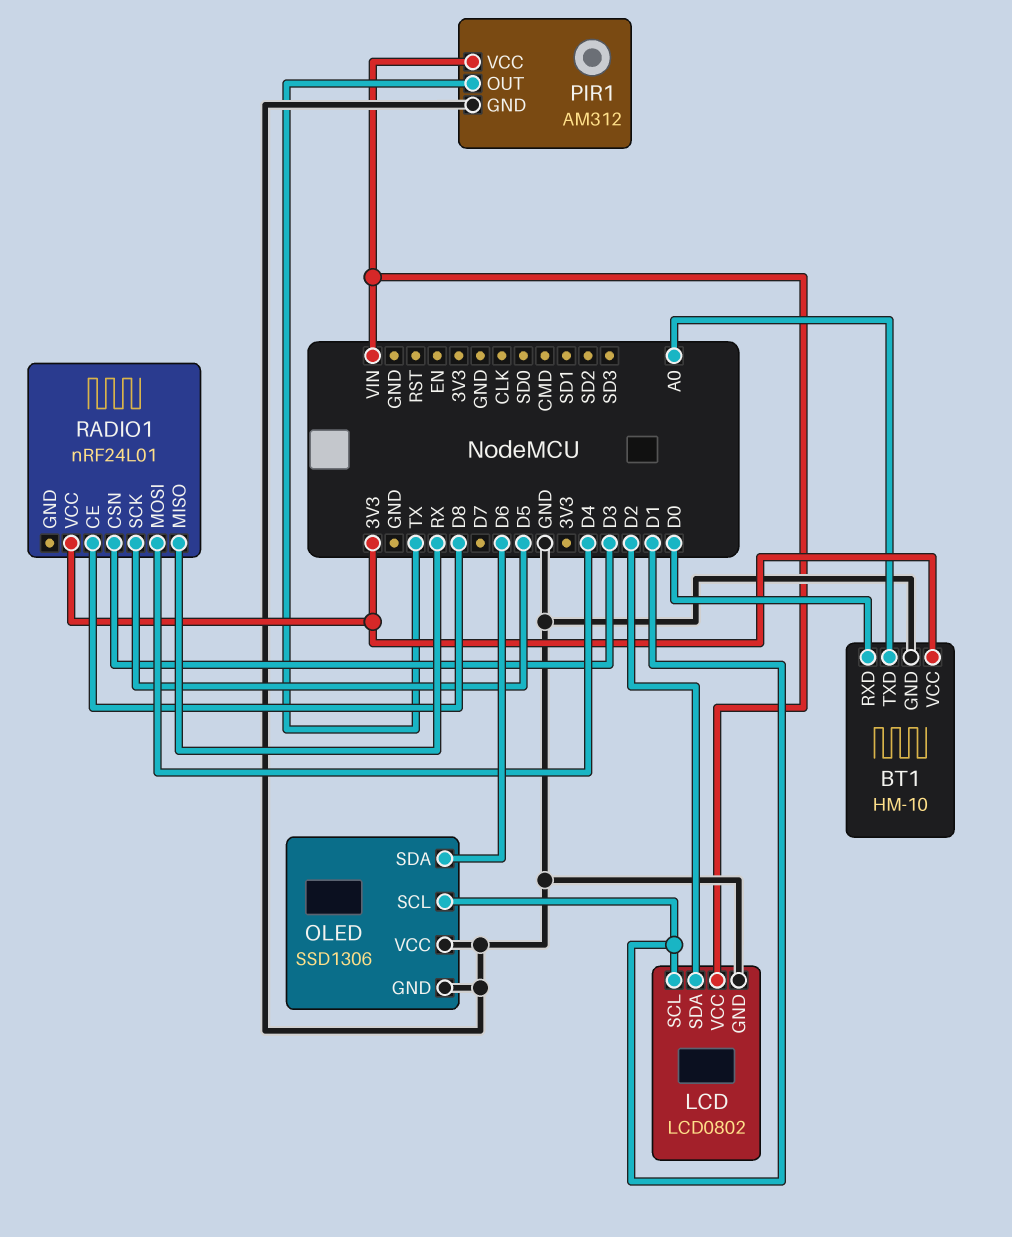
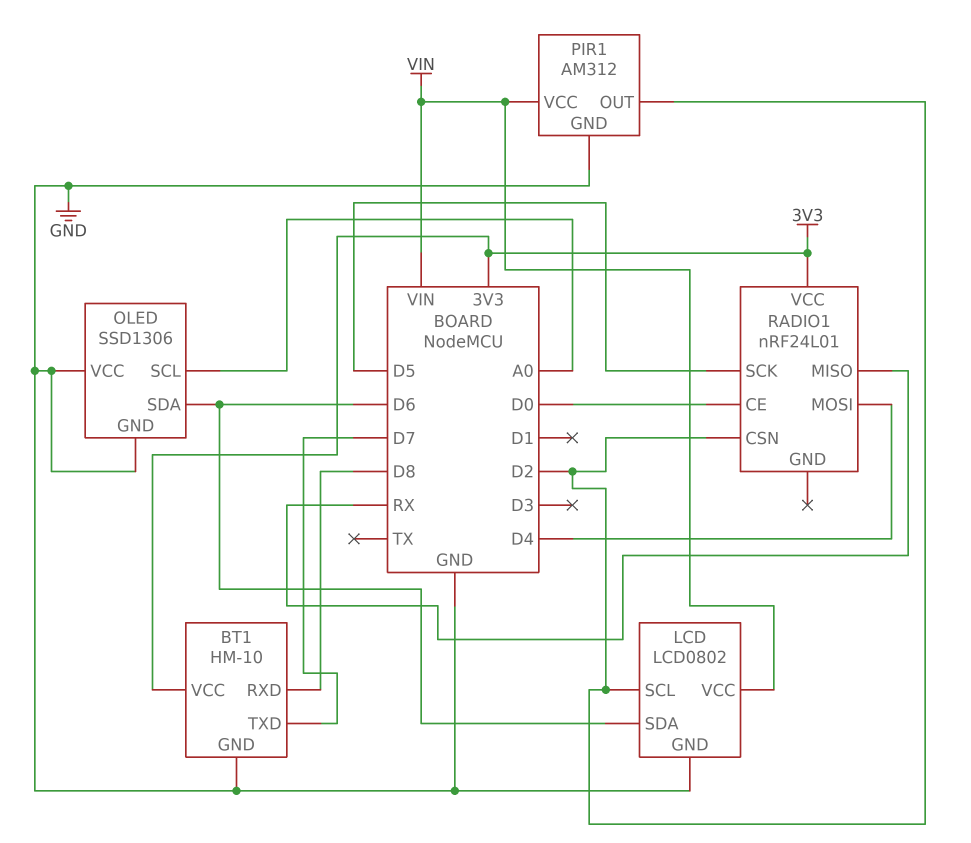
BT1 pin RXD: D0 -> D8
BT1 pin TXD: A0 -> D7
LCD pin SCL: D1 -> D2
LCD pin SDA: D2 -> D6
OLED pin SCL: D1 -> A0
PIR1 pin OUT: TX -> D2
RADIO1 pin CE: D8 -> D0
RADIO1 pin CSN: D3 -> D2

